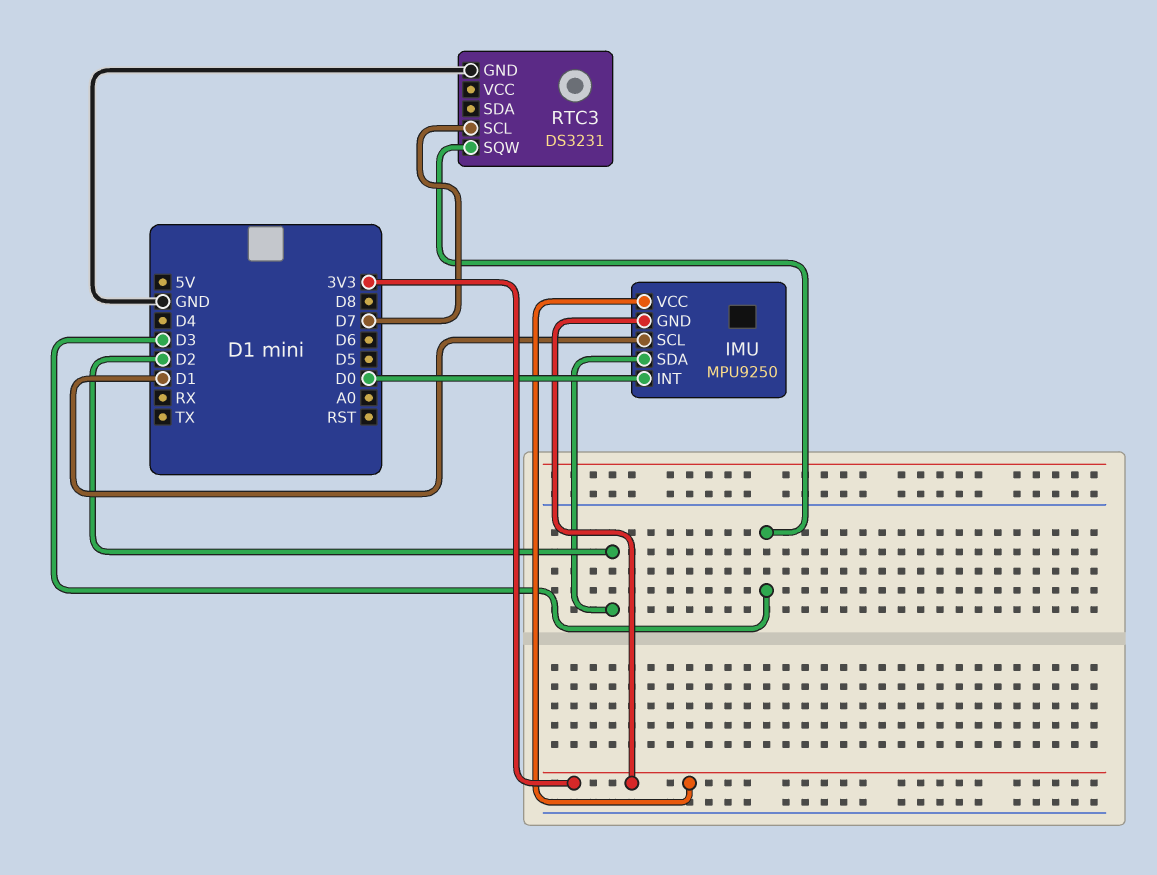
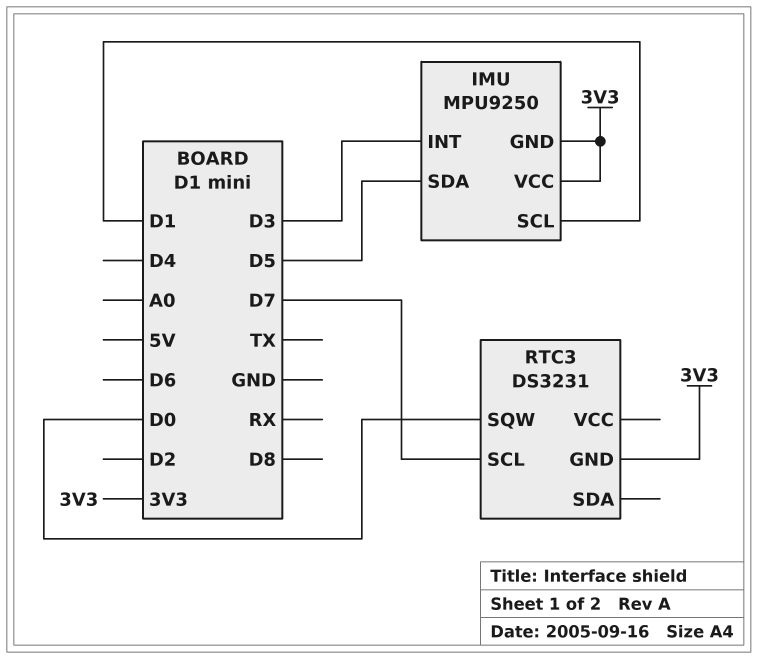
IMU pin INT: D0 -> D3
IMU pin SDA: D2 -> D5
RTC3 pin GND: GND -> 3V3
RTC3 pin SQW: D3 -> D0

